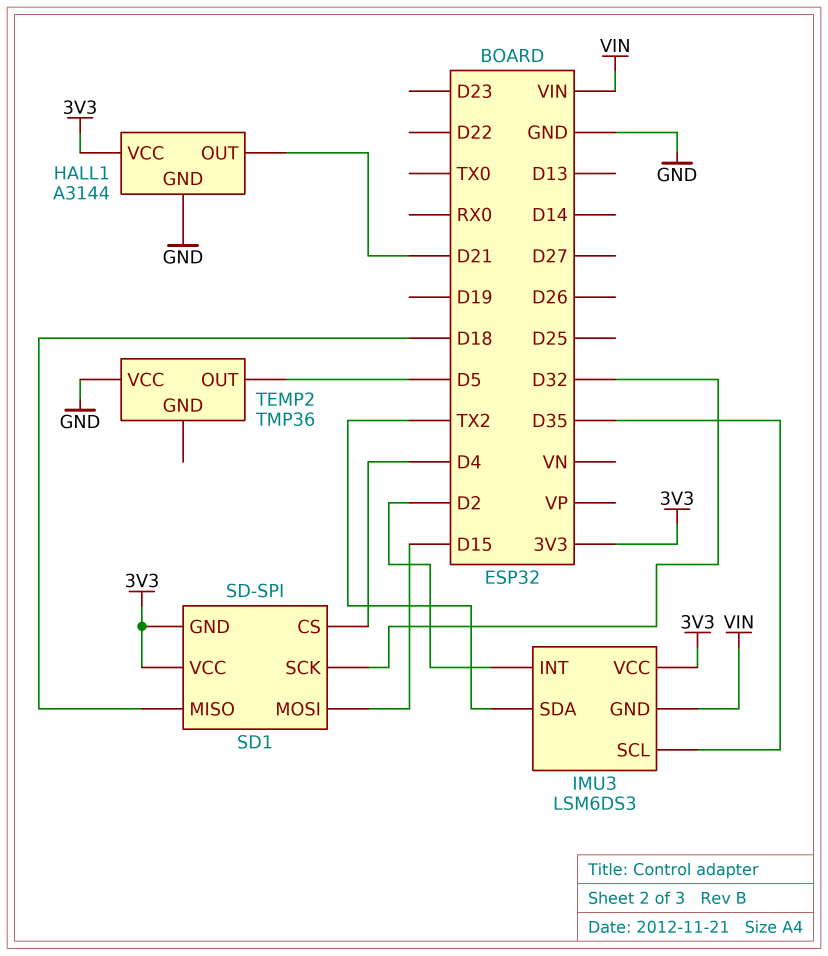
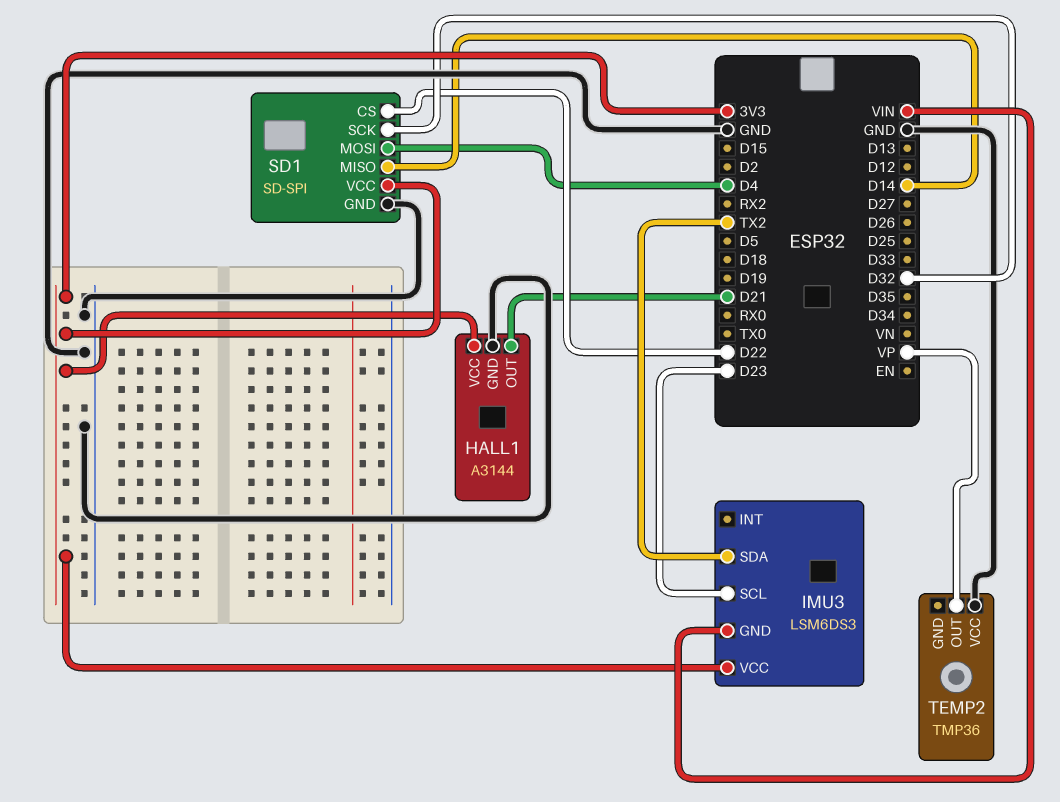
IMU3 pin INT: D2 -> none
IMU3 pin SCL: D35 -> D23
SD1 pin CS: D4 -> D22
SD1 pin GND: 3V3 -> GND
SD1 pin MISO: D18 -> D14
SD1 pin MOSI: D15 -> D4
TEMP2 pin OUT: D5 -> VP

